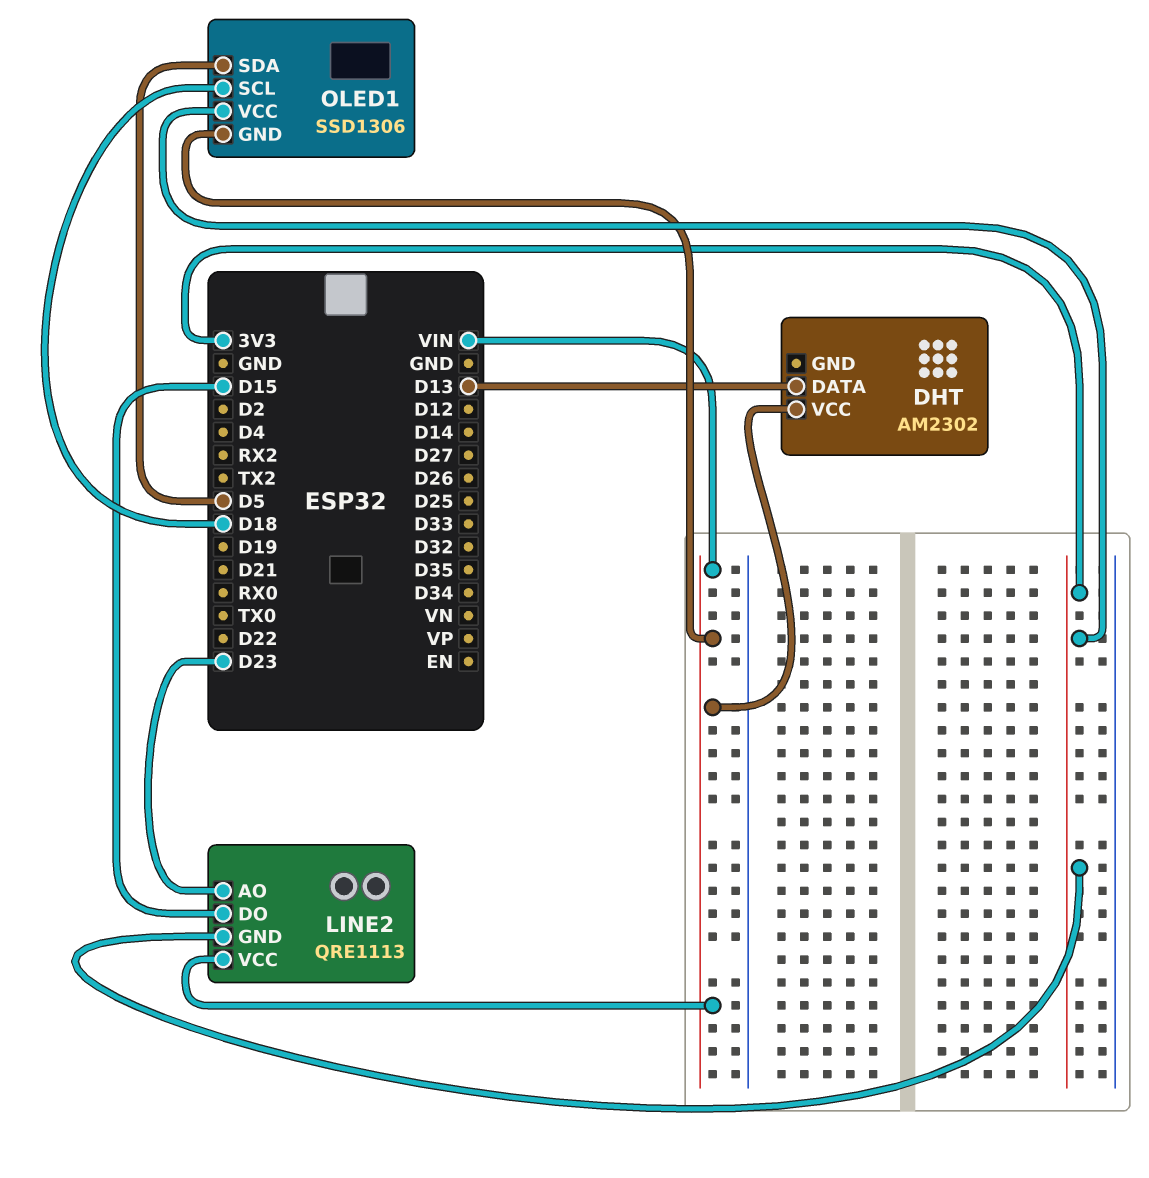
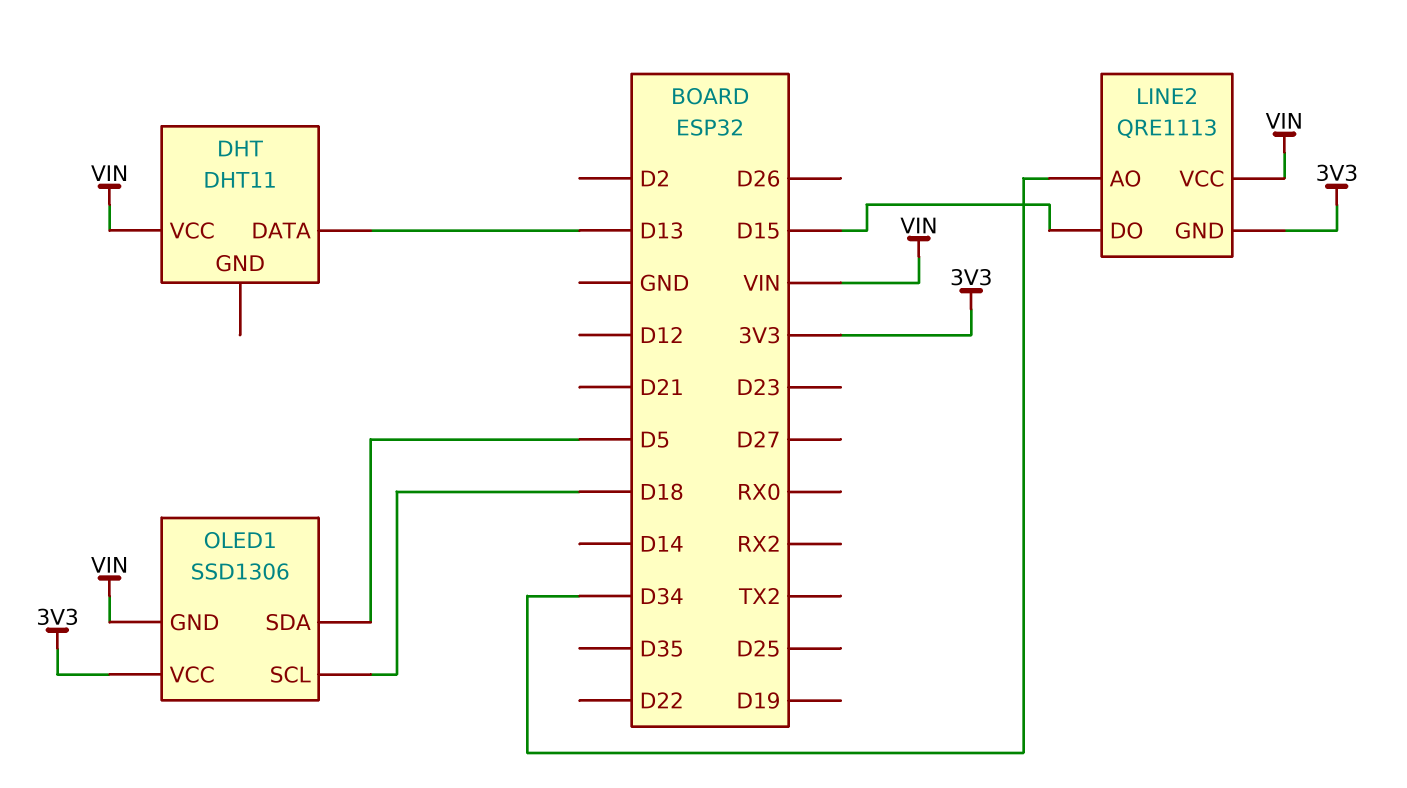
DHT: AM2302 -> DHT11
LINE2 pin AO: D23 -> D34

